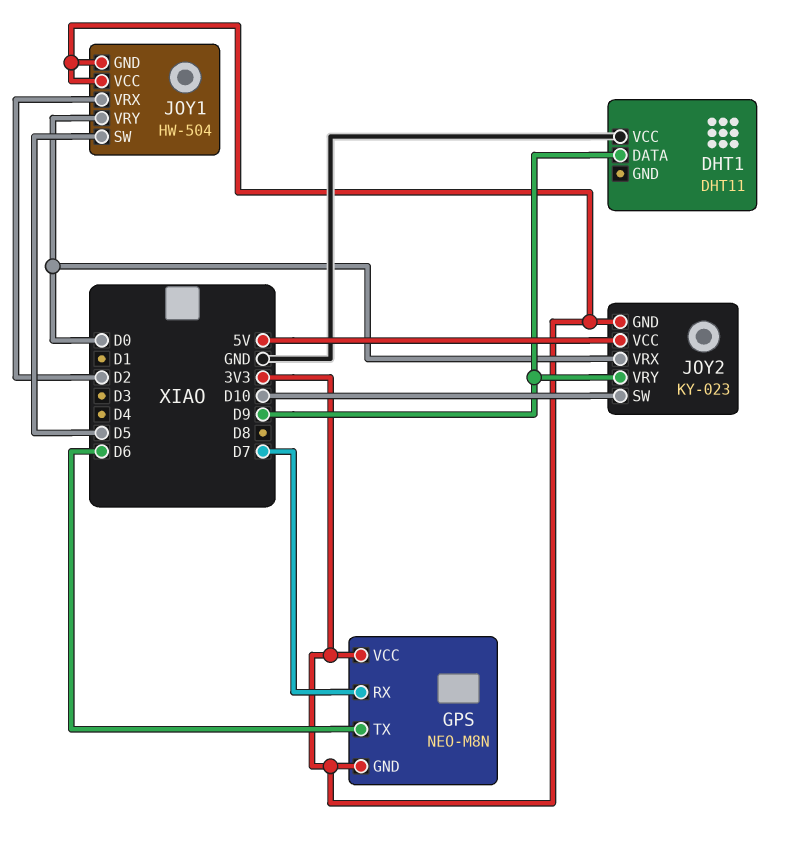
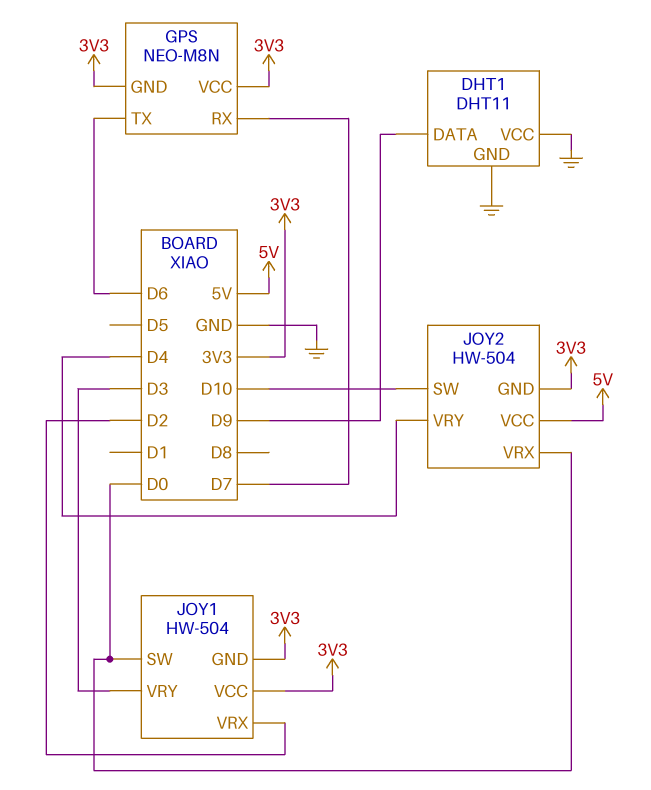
DHT1 pin GND: none -> GND
JOY1 pin SW: D5 -> D0
JOY1 pin VRY: D0 -> D3
JOY2: KY-023 -> HW-504
JOY2 pin VRY: D9 -> D4

